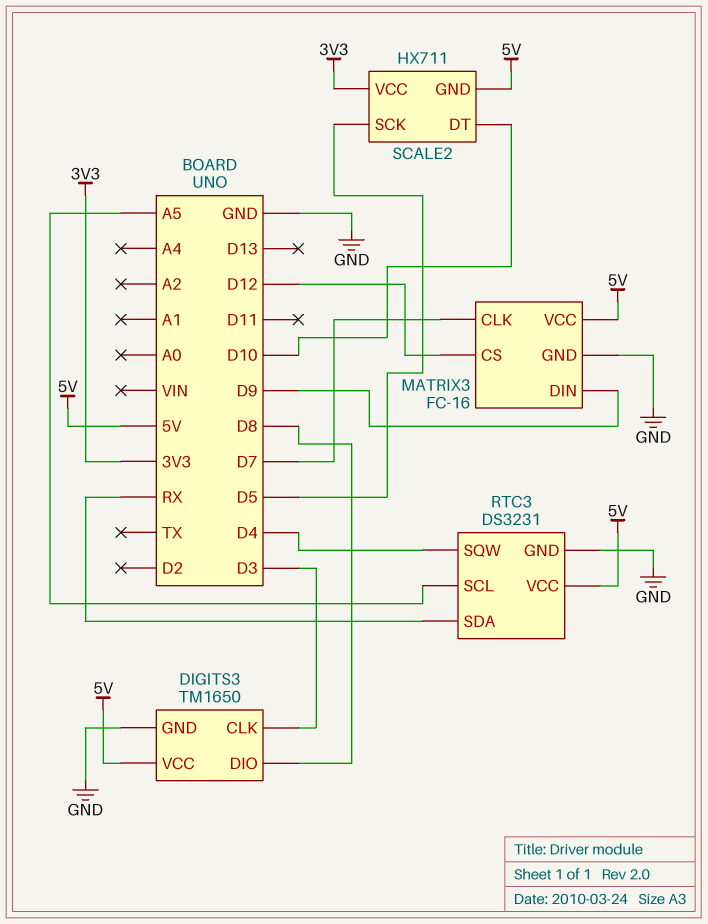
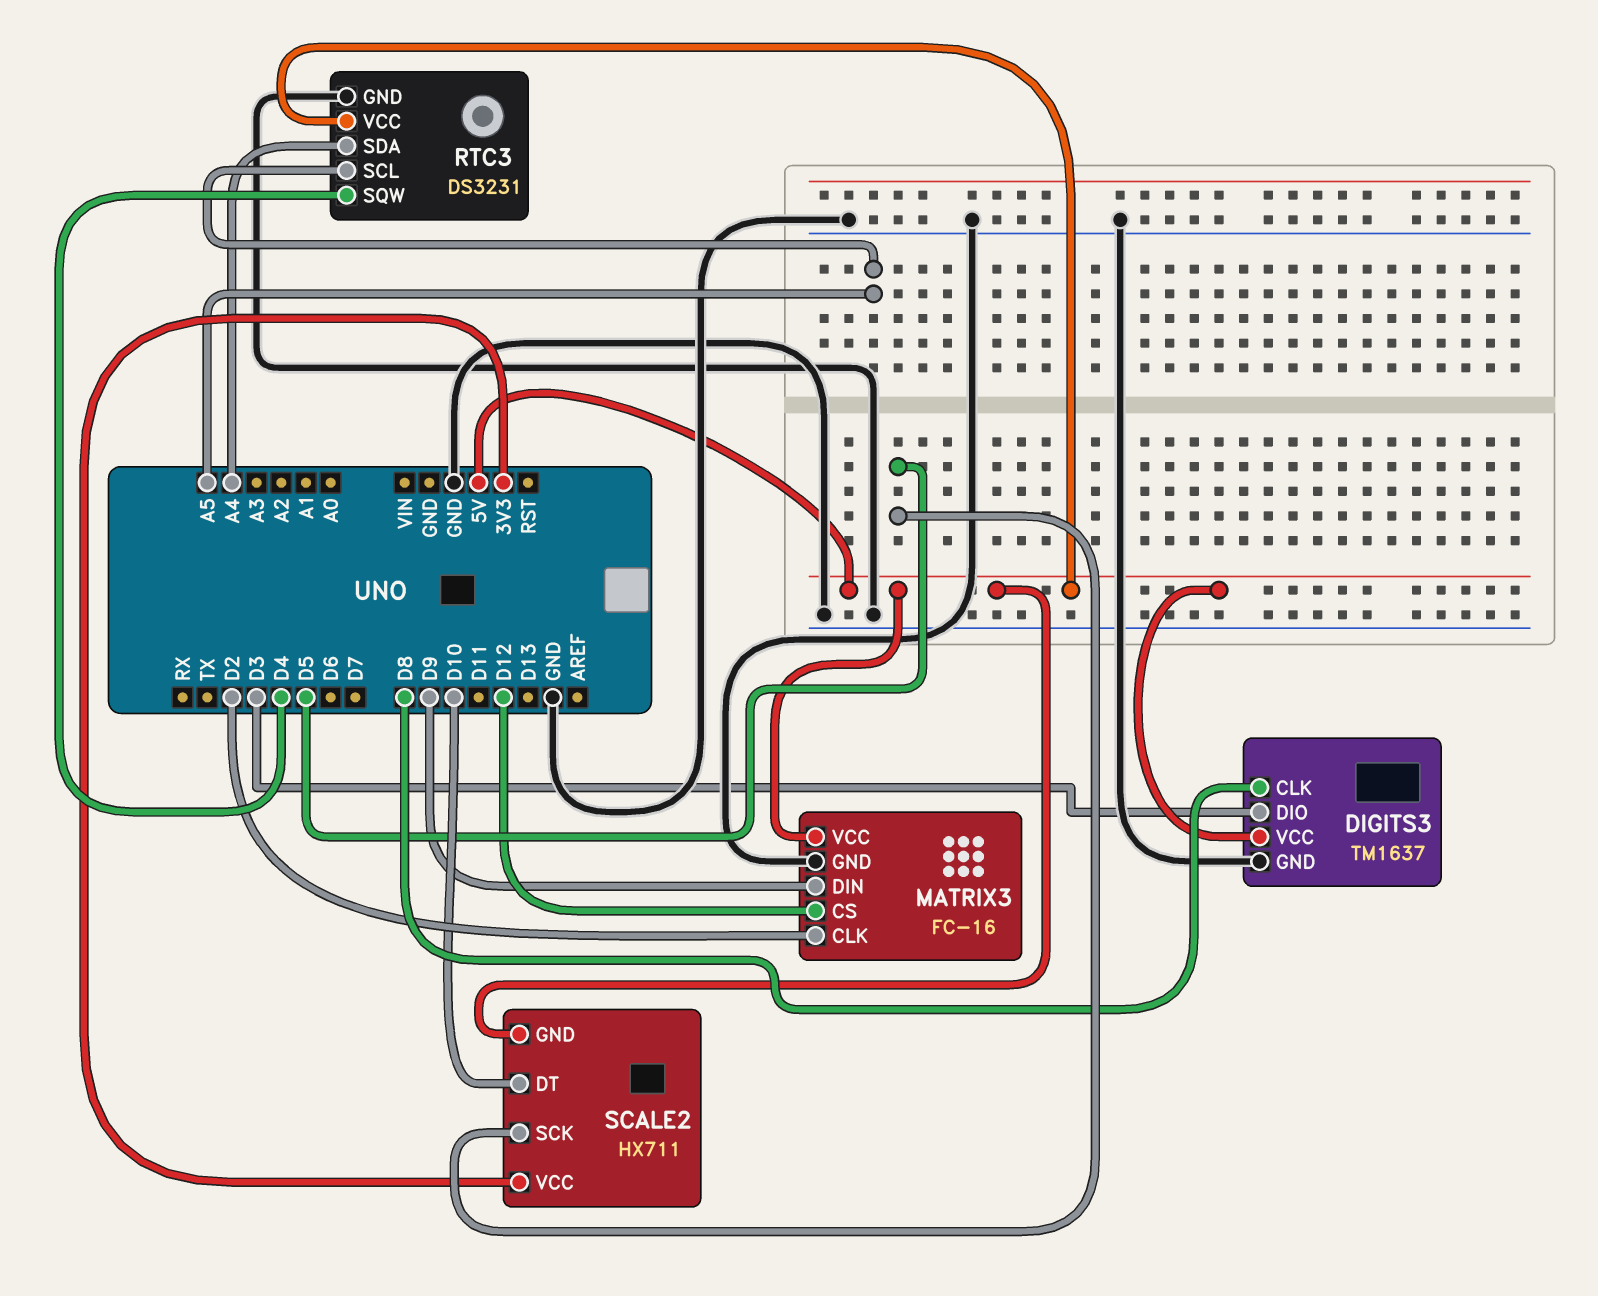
DIGITS3: TM1650 -> TM1637
DIGITS3 pin CLK: D3 -> D8
DIGITS3 pin DIO: D8 -> D3
MATRIX3 pin CLK: D7 -> D2
RTC3 pin SDA: RX -> A4

